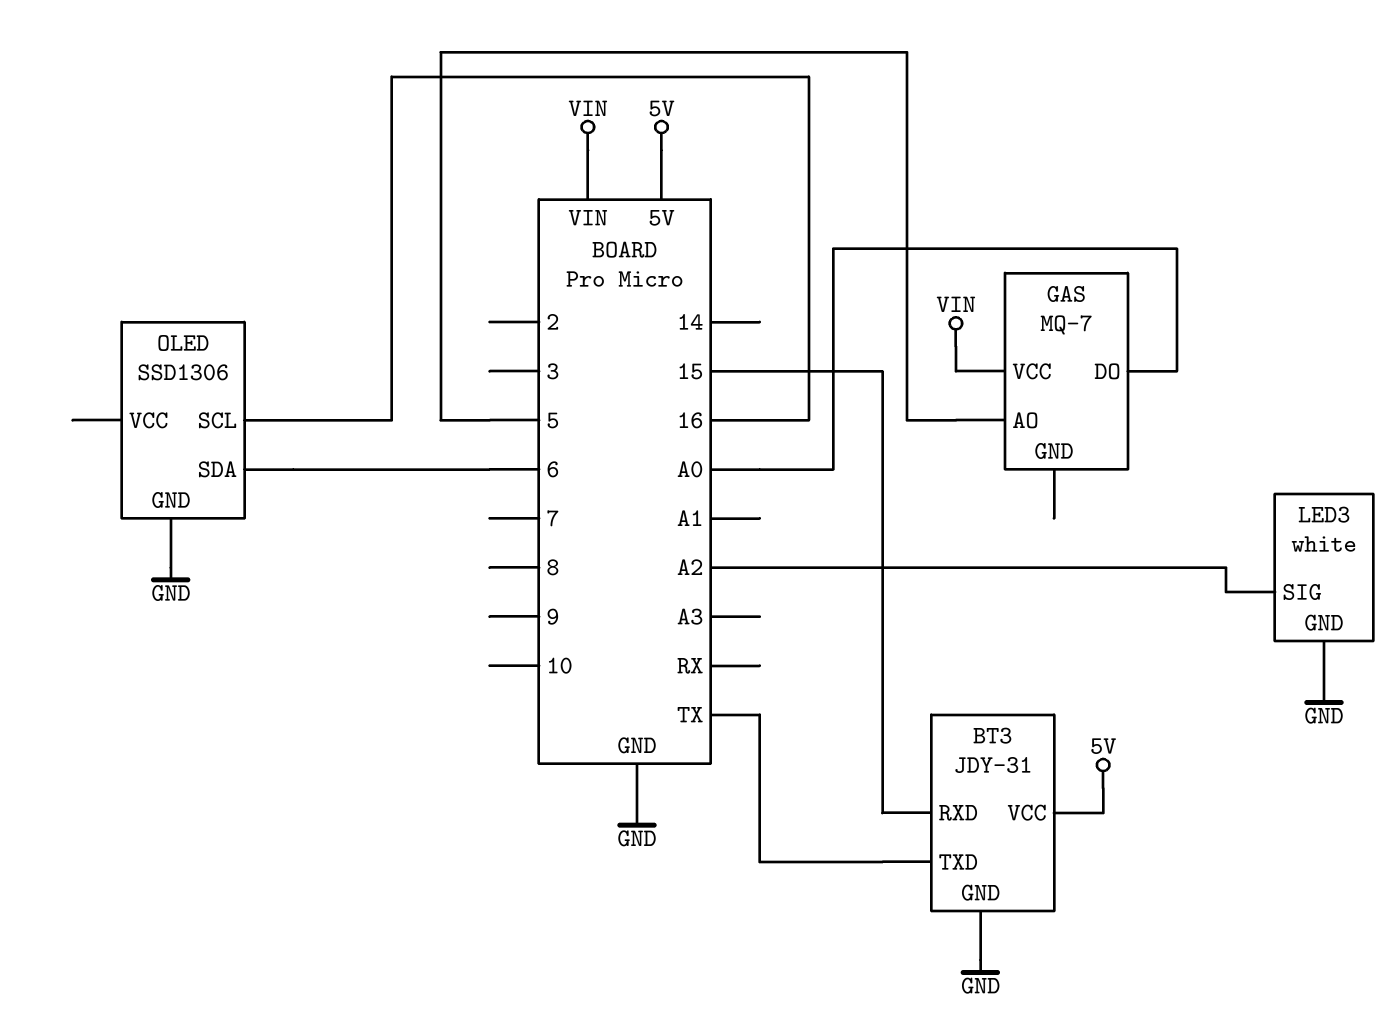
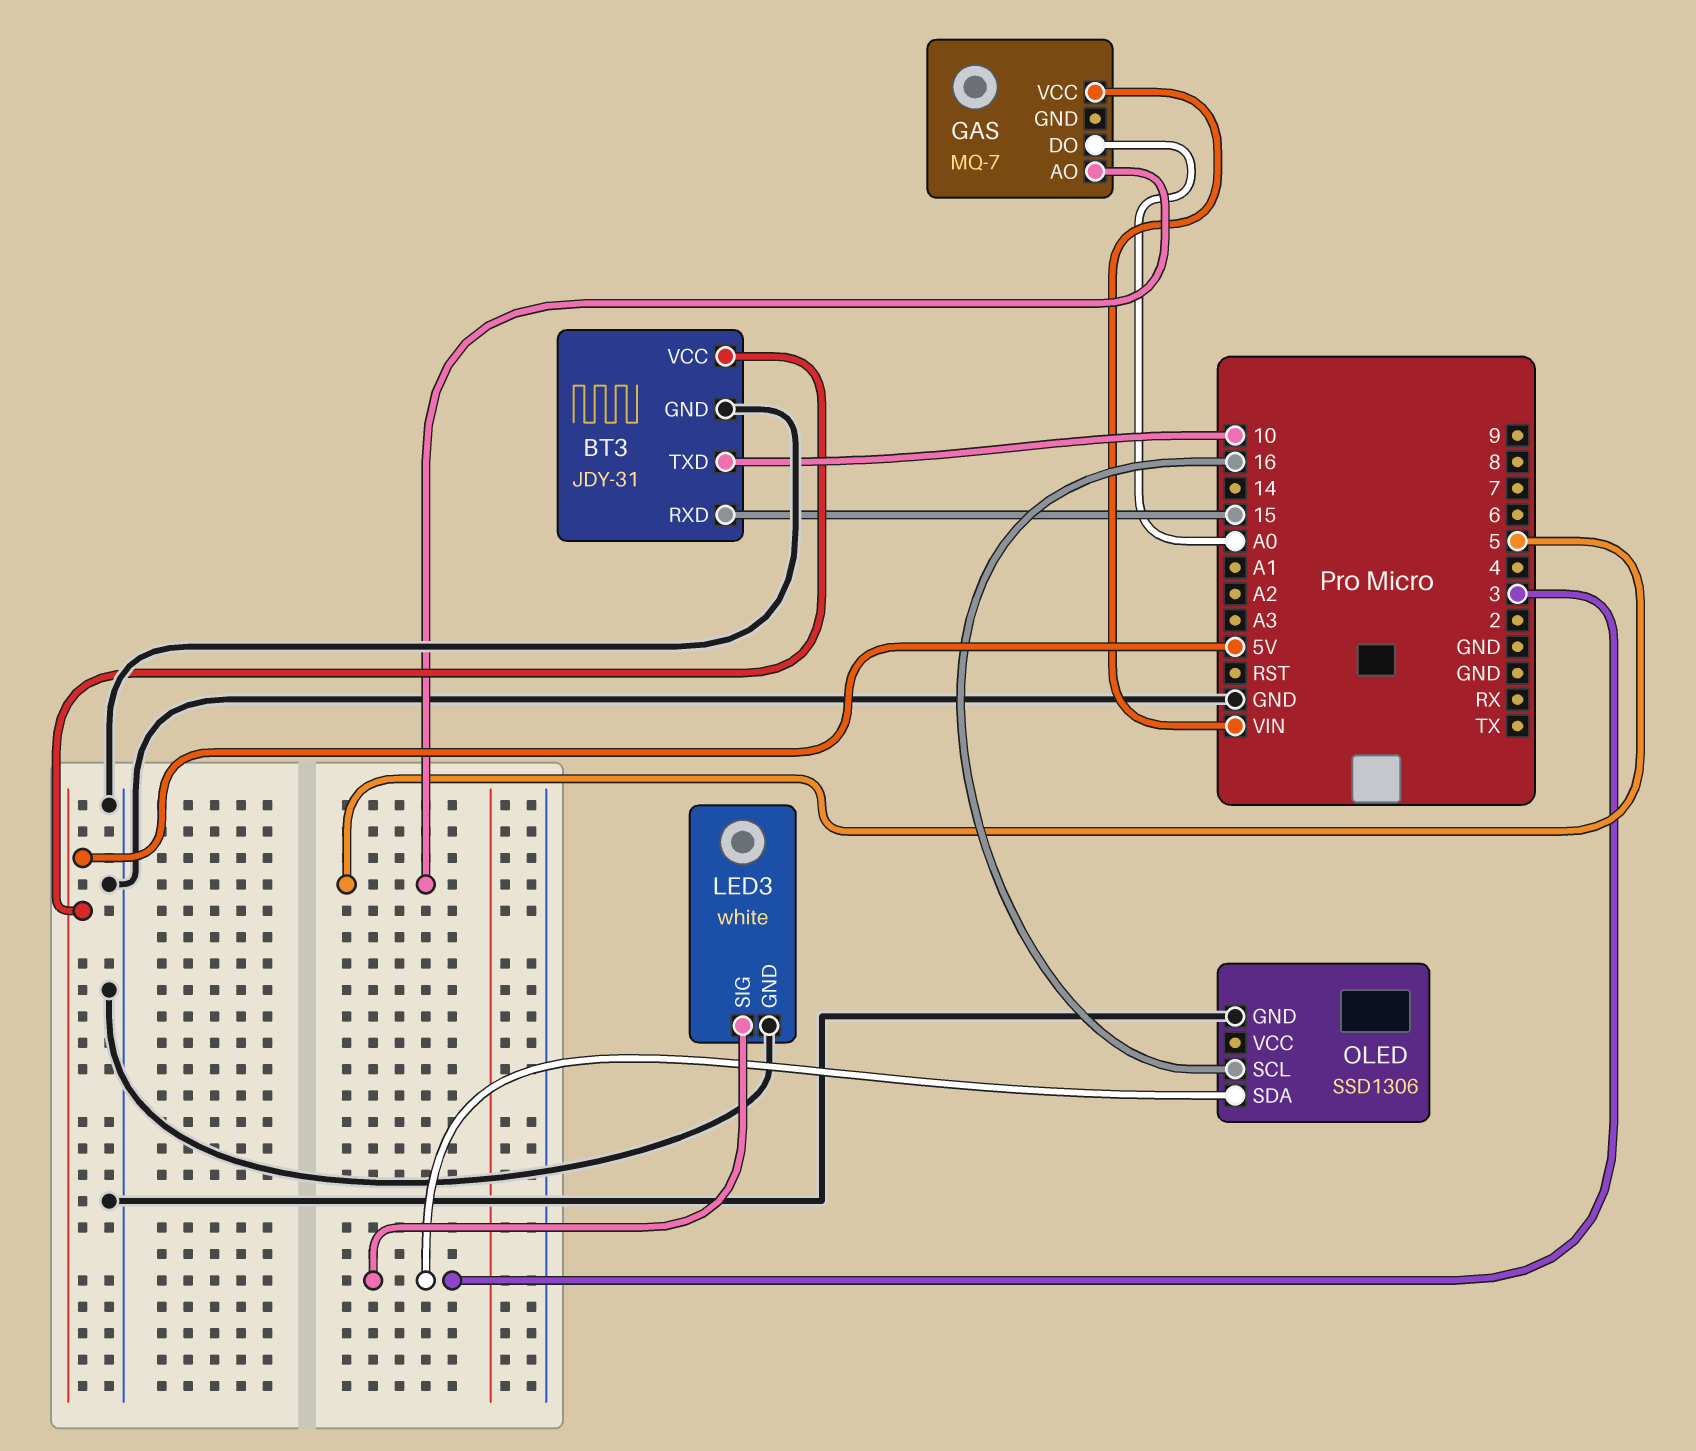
BT3 pin TXD: TX -> 10
LED3 pin SIG: A2 -> 3
OLED pin SDA: 6 -> 3

